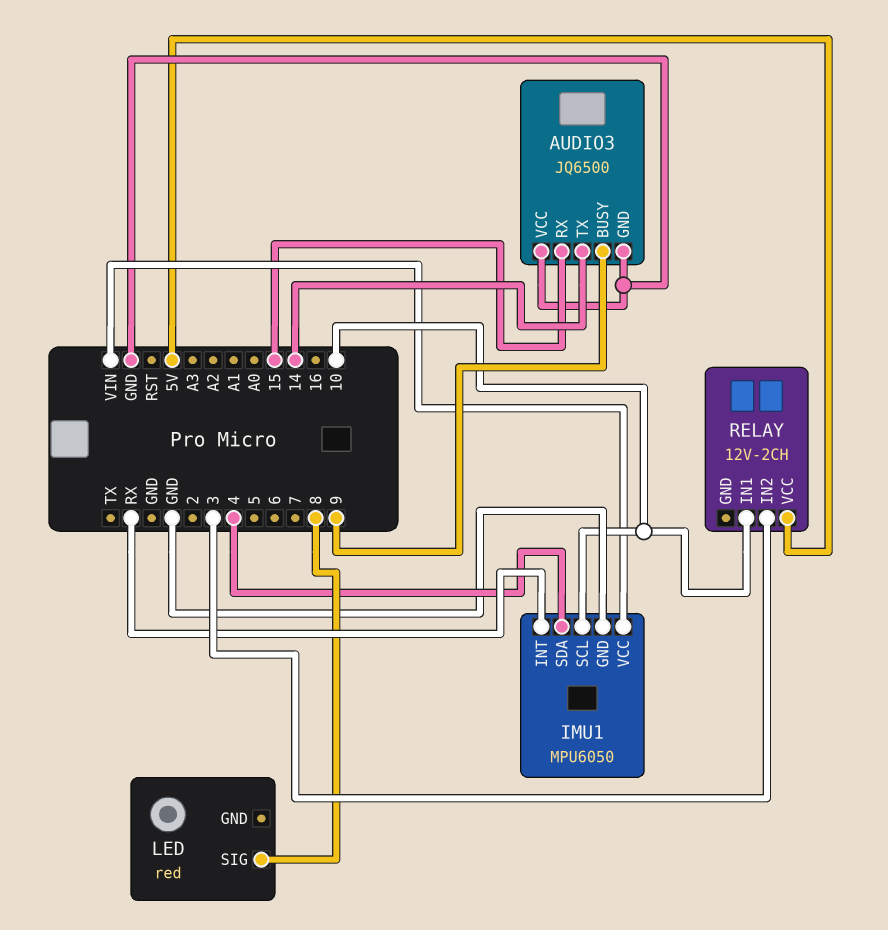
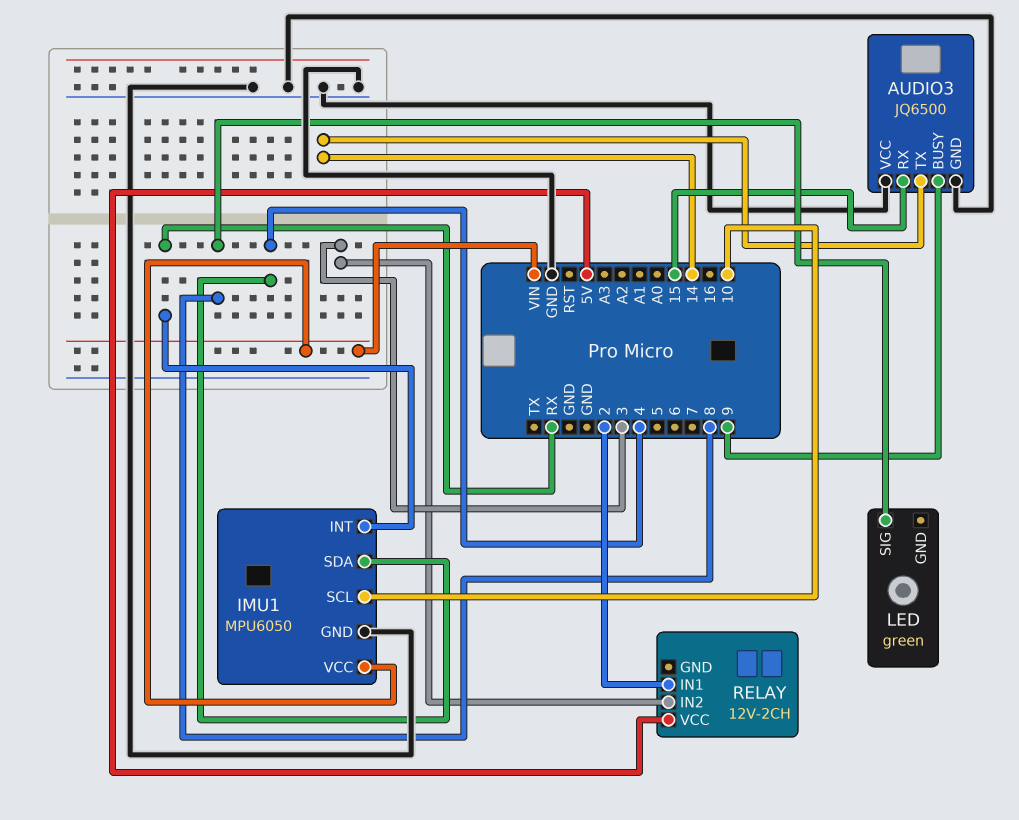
LED: red -> green
RELAY pin IN1: 10 -> 2

